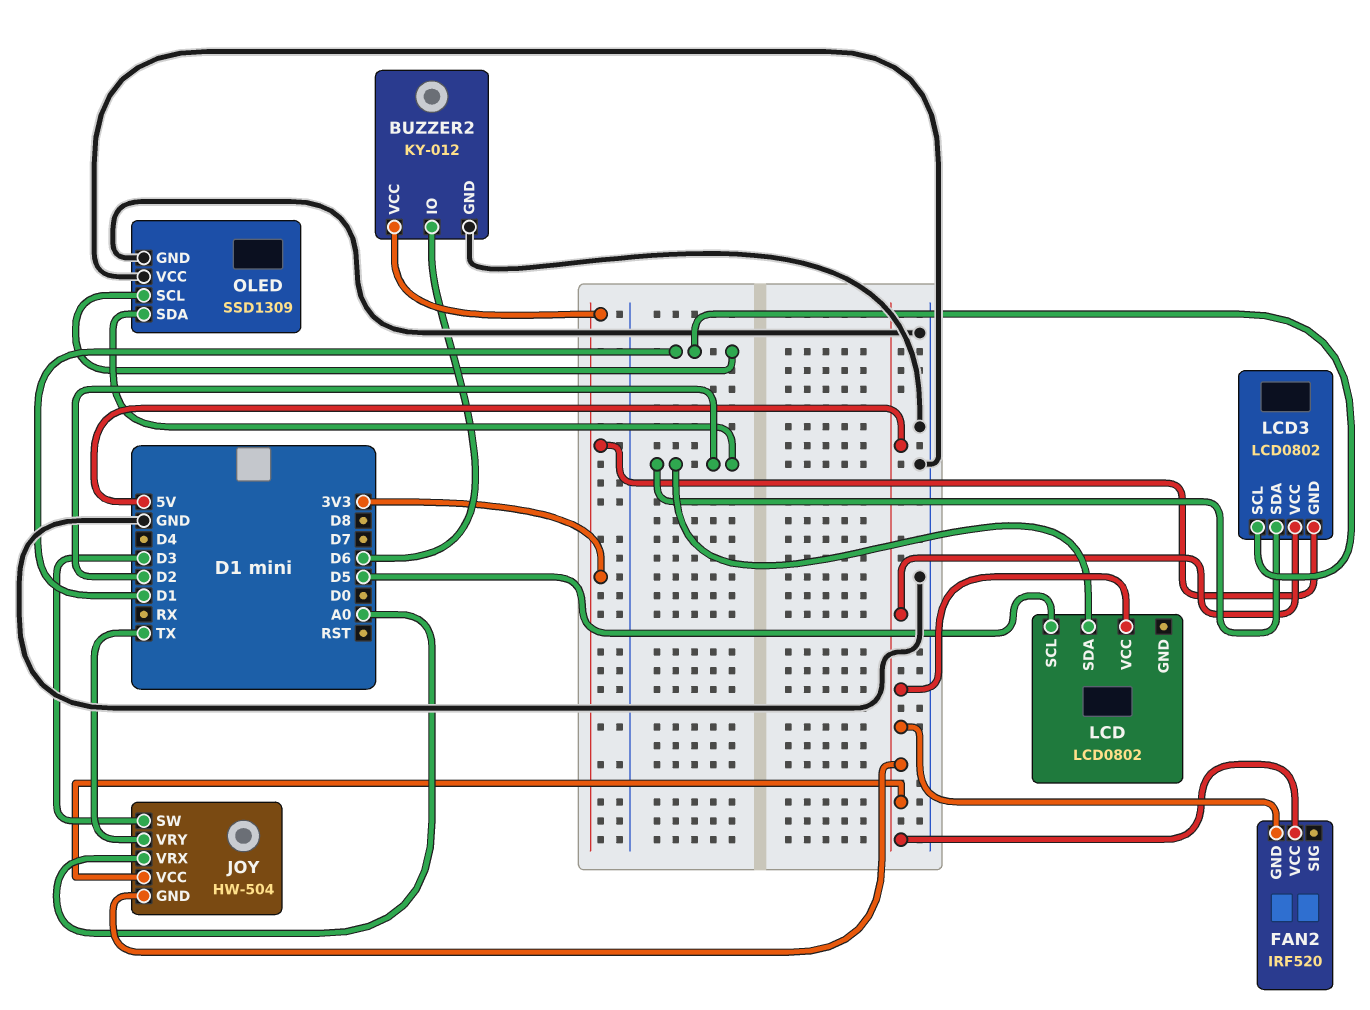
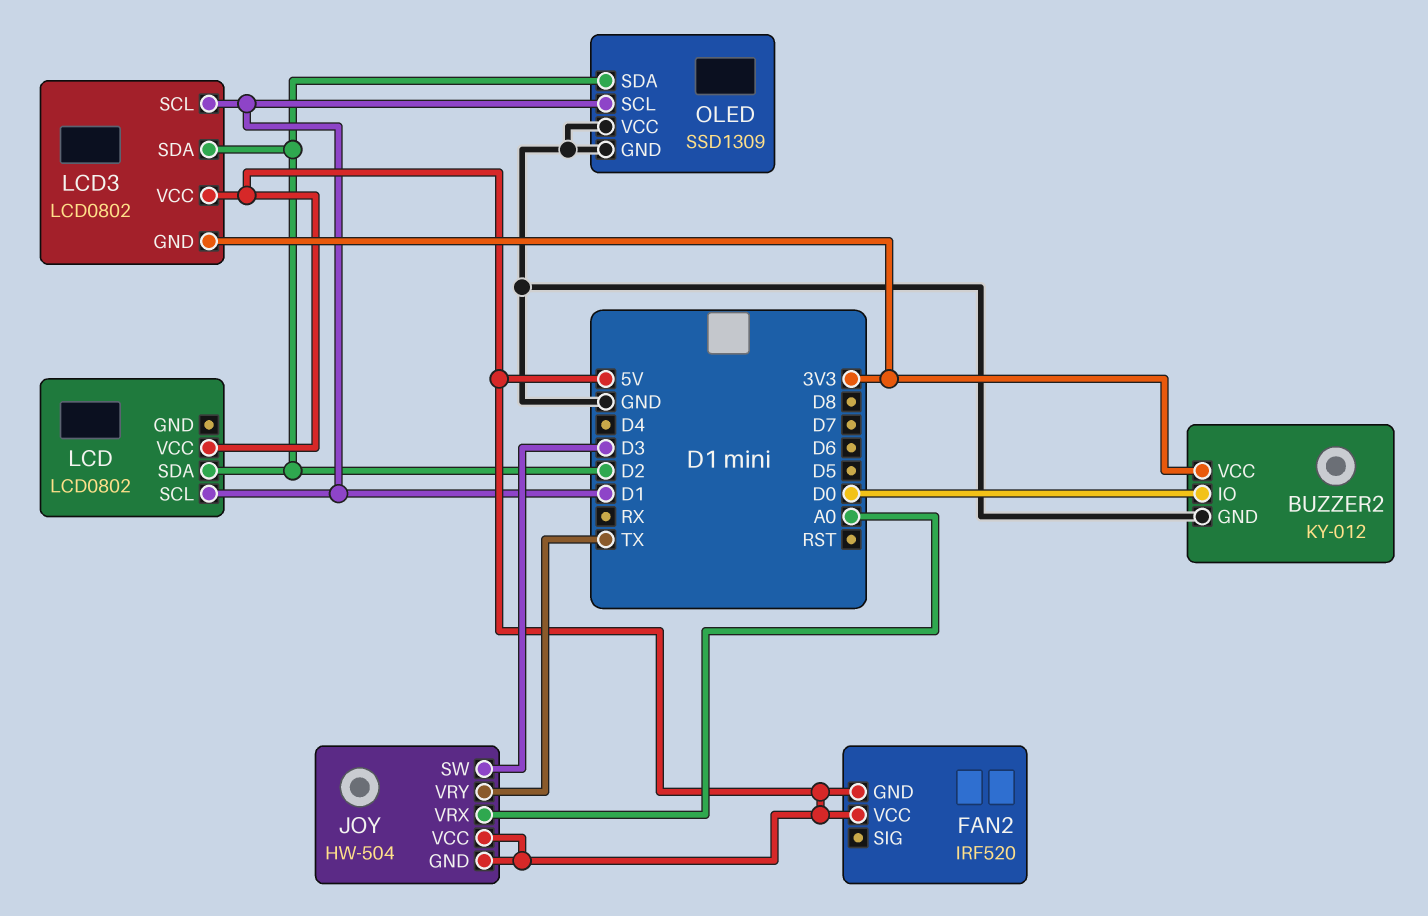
BUZZER2 pin IO: D6 -> D0
LCD pin SCL: D5 -> D1

